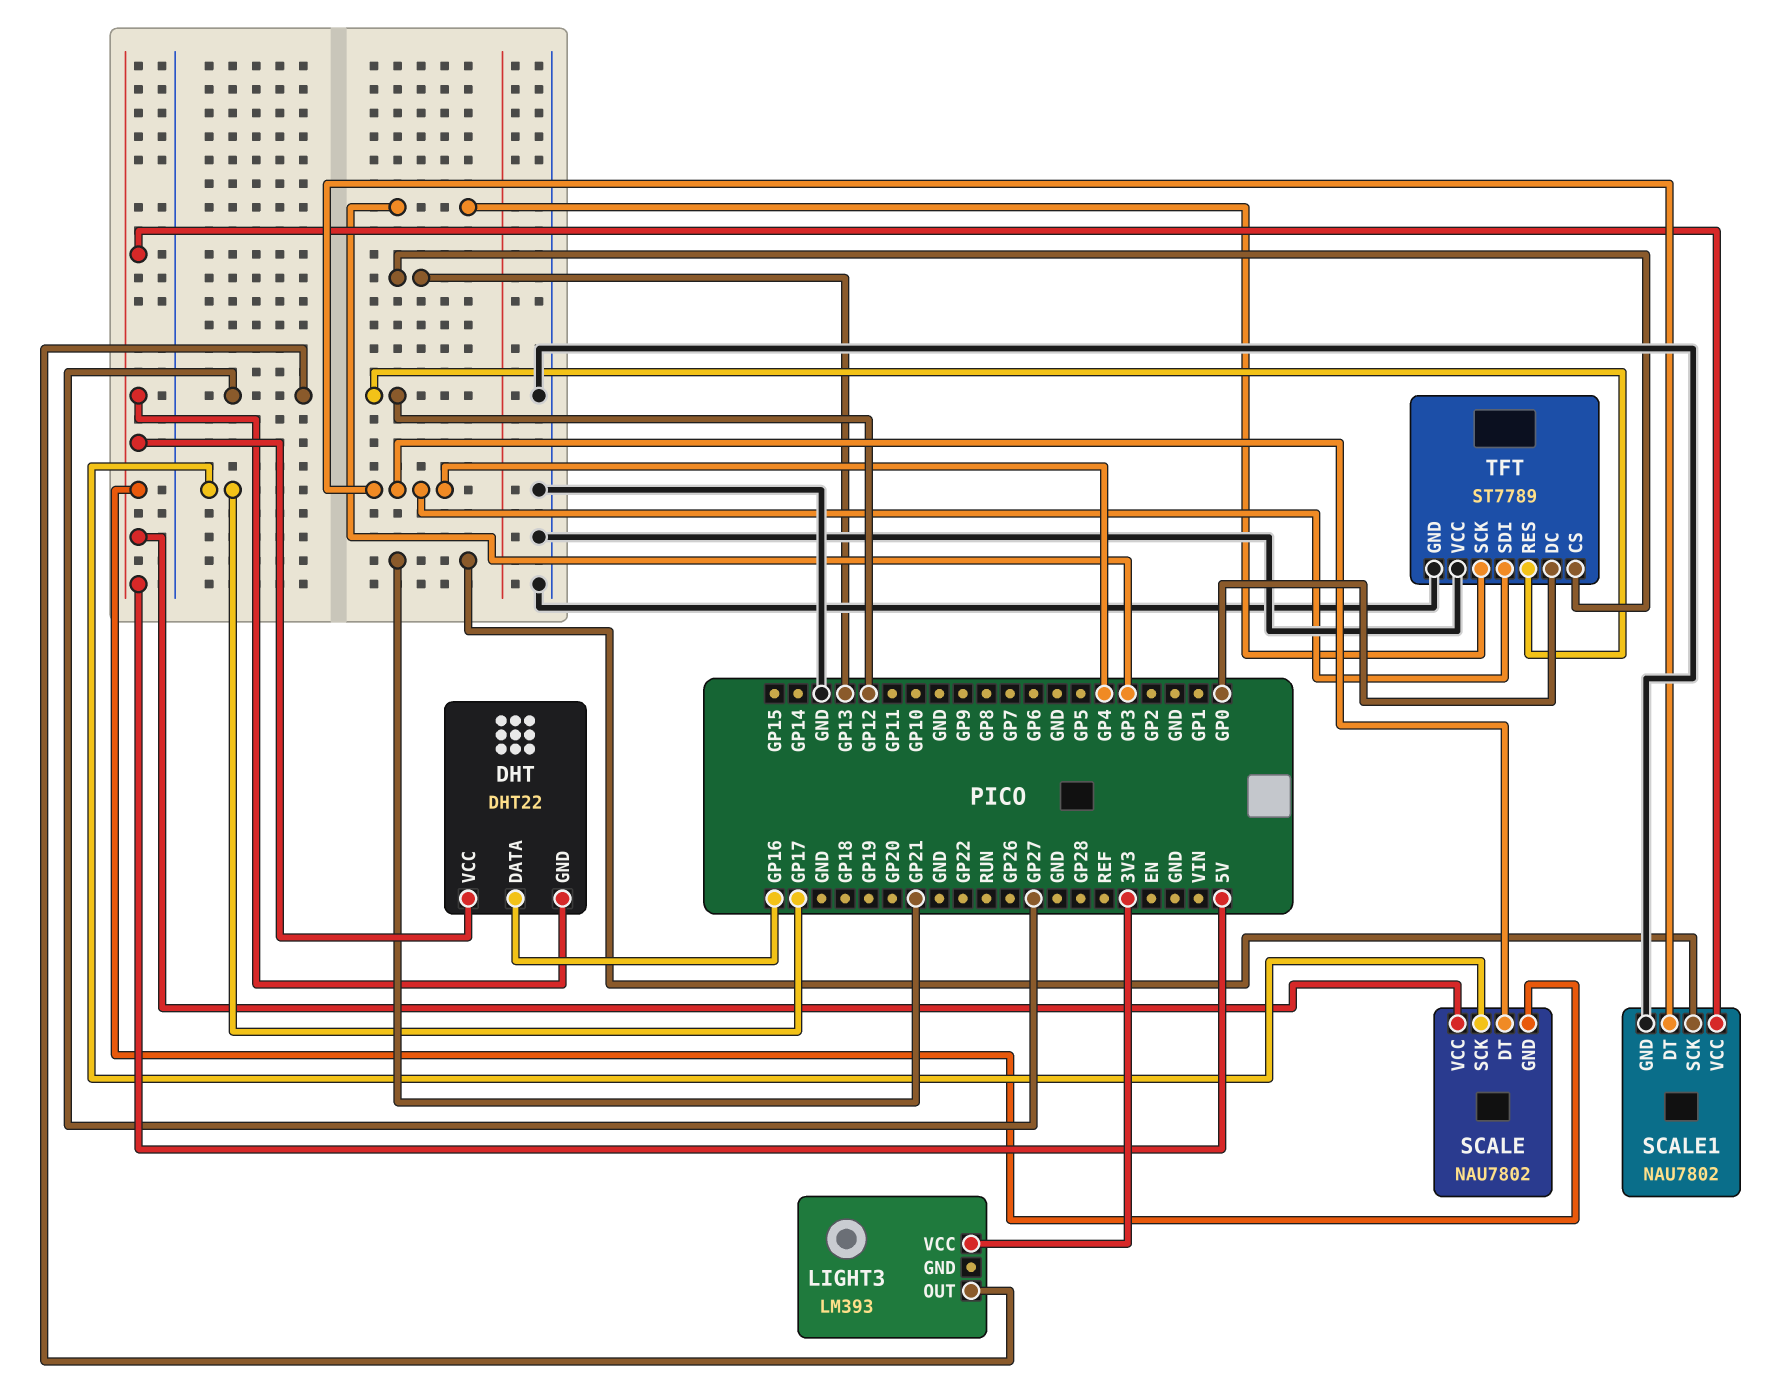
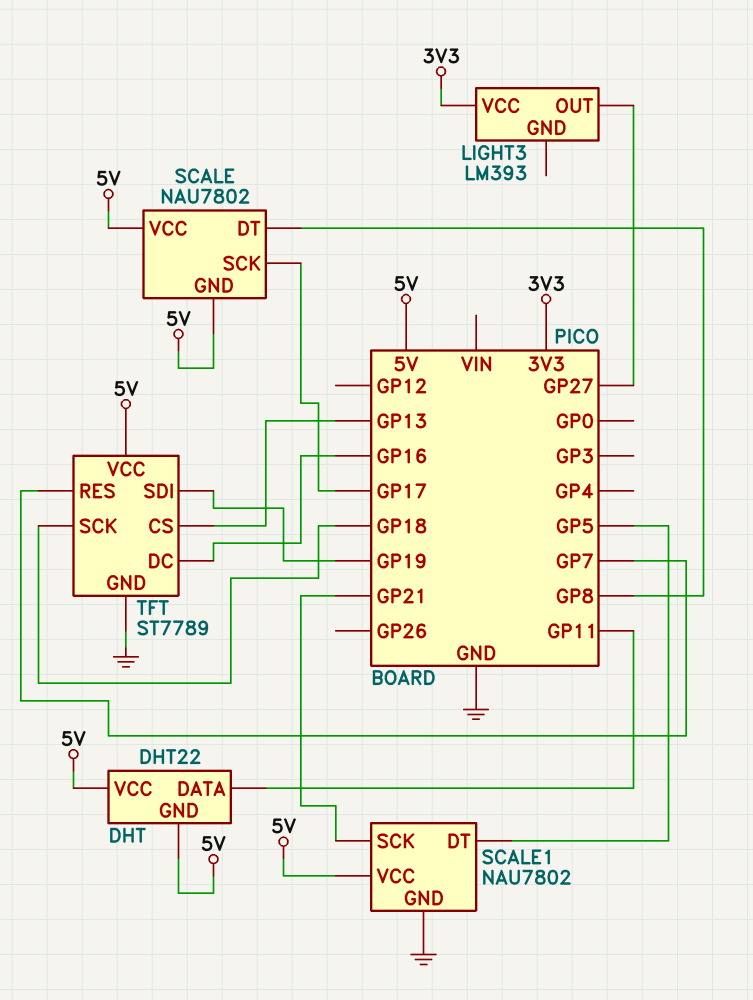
DHT pin DATA: GP16 -> GP11
SCALE pin DT: GP4 -> GP8
SCALE1 pin DT: GP4 -> GP5
TFT pin DC: GP0 -> GP16
TFT pin RES: GP12 -> GP7
TFT pin SCK: GP3 -> GP18
TFT pin SDI: GP4 -> GP19
TFT pin VCC: GND -> 5V

